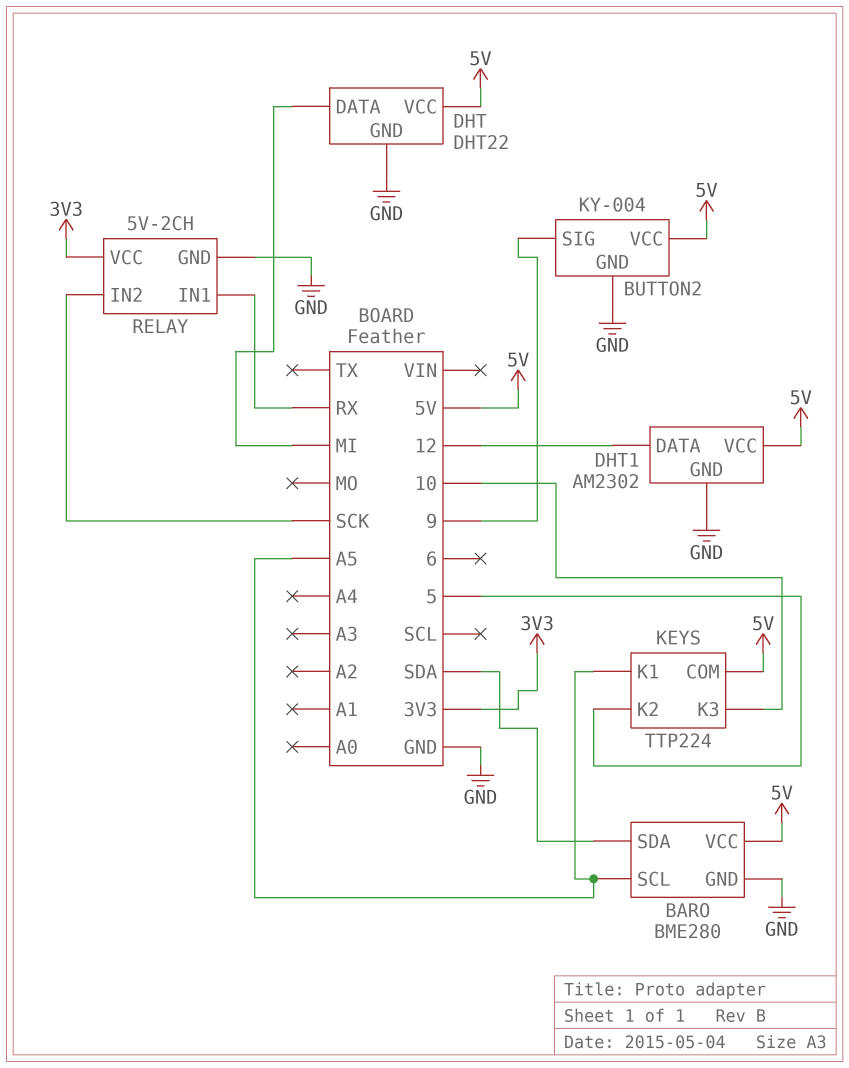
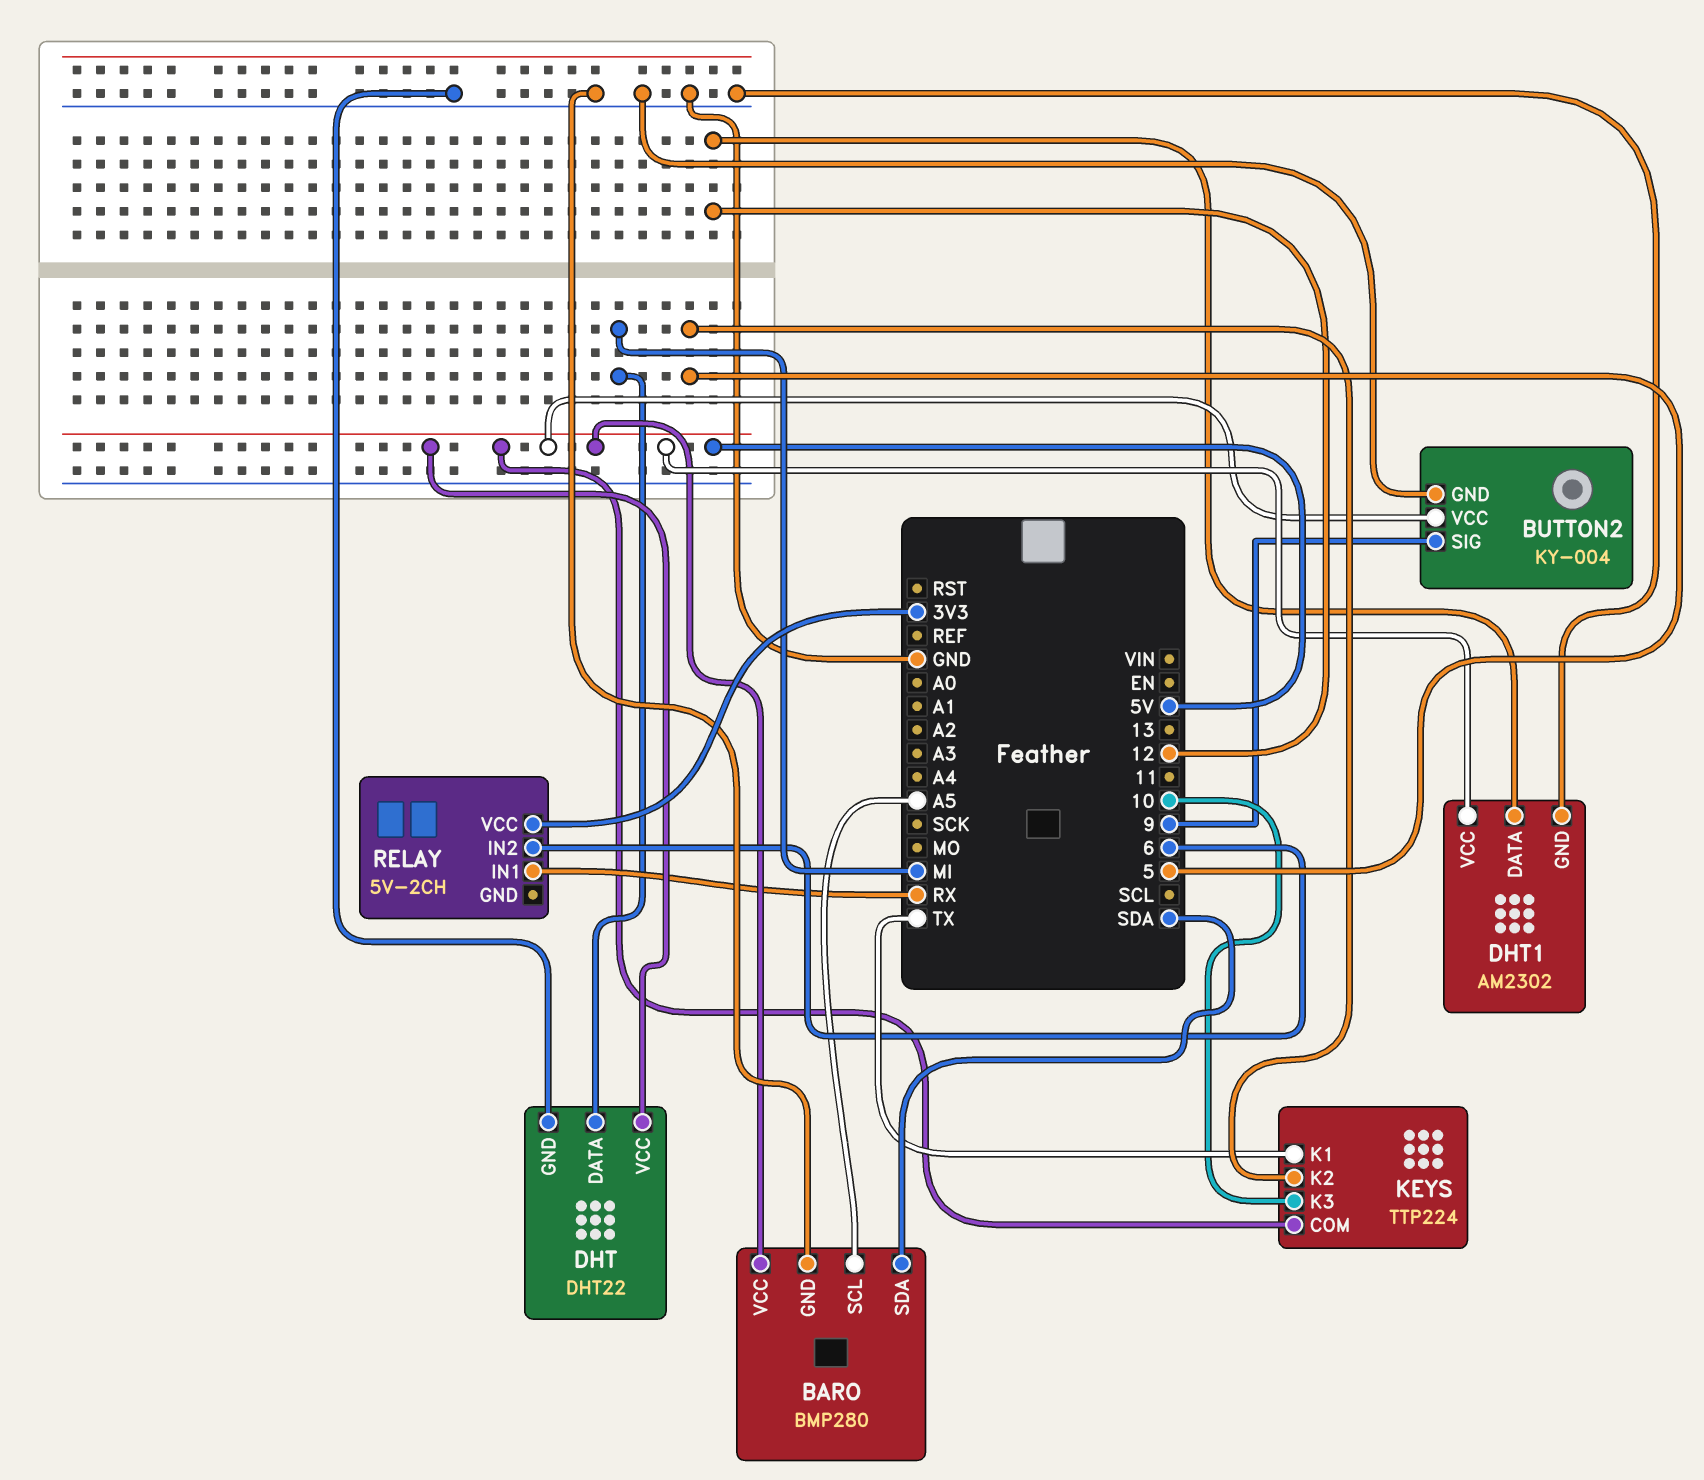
BARO: BME280 -> BMP280
KEYS pin K1: A5 -> TX
RELAY pin GND: GND -> none
RELAY pin IN2: SCK -> 6

